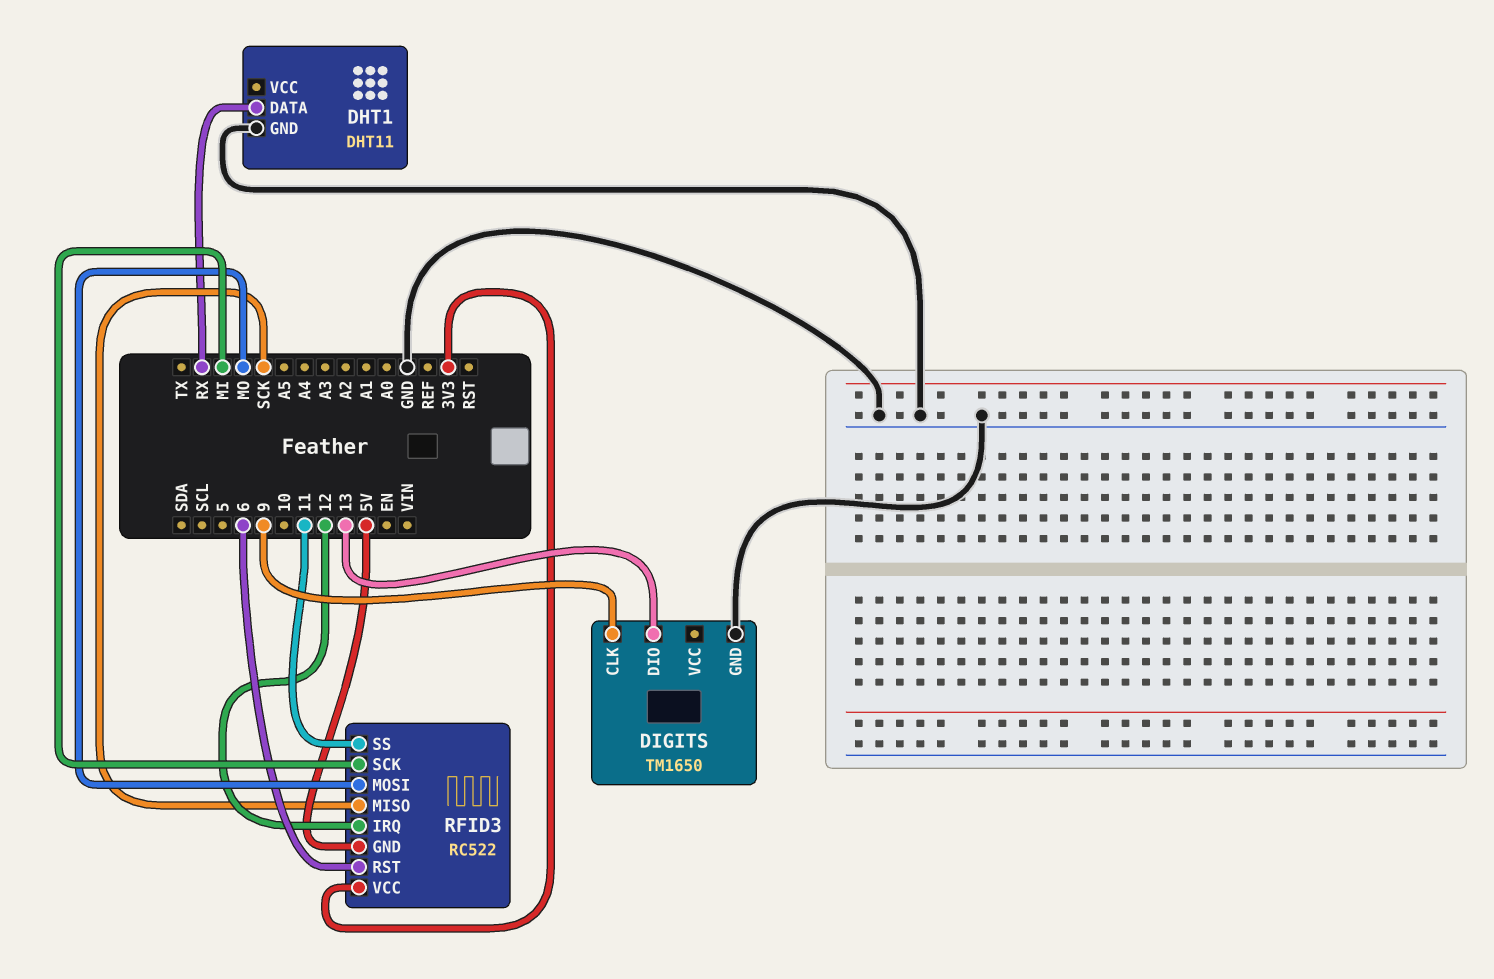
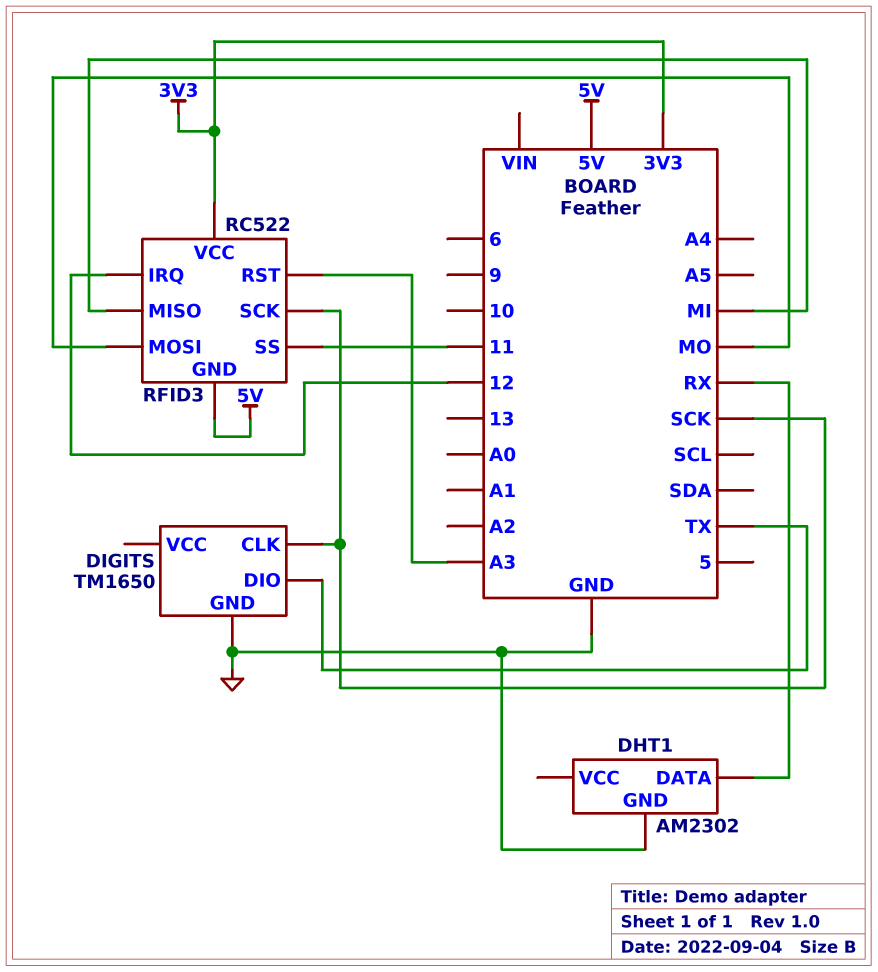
DHT1: DHT11 -> AM2302
DIGITS pin CLK: 9 -> SCK
DIGITS pin DIO: 13 -> TX
RFID3 pin MISO: SCK -> MI
RFID3 pin RST: 6 -> A3
RFID3 pin SCK: MI -> SCK

